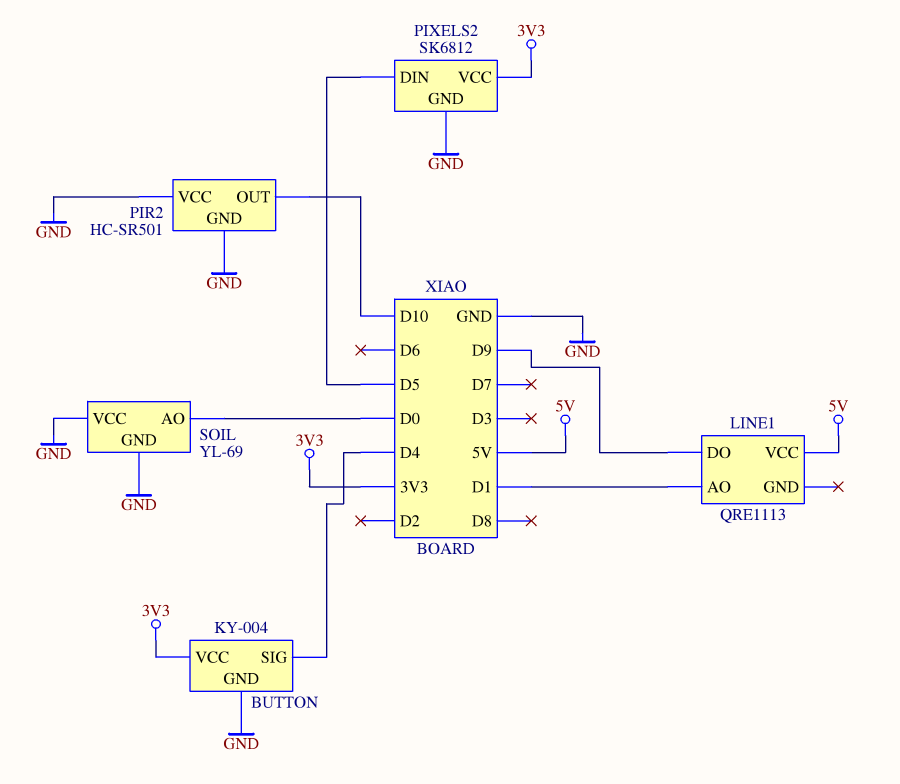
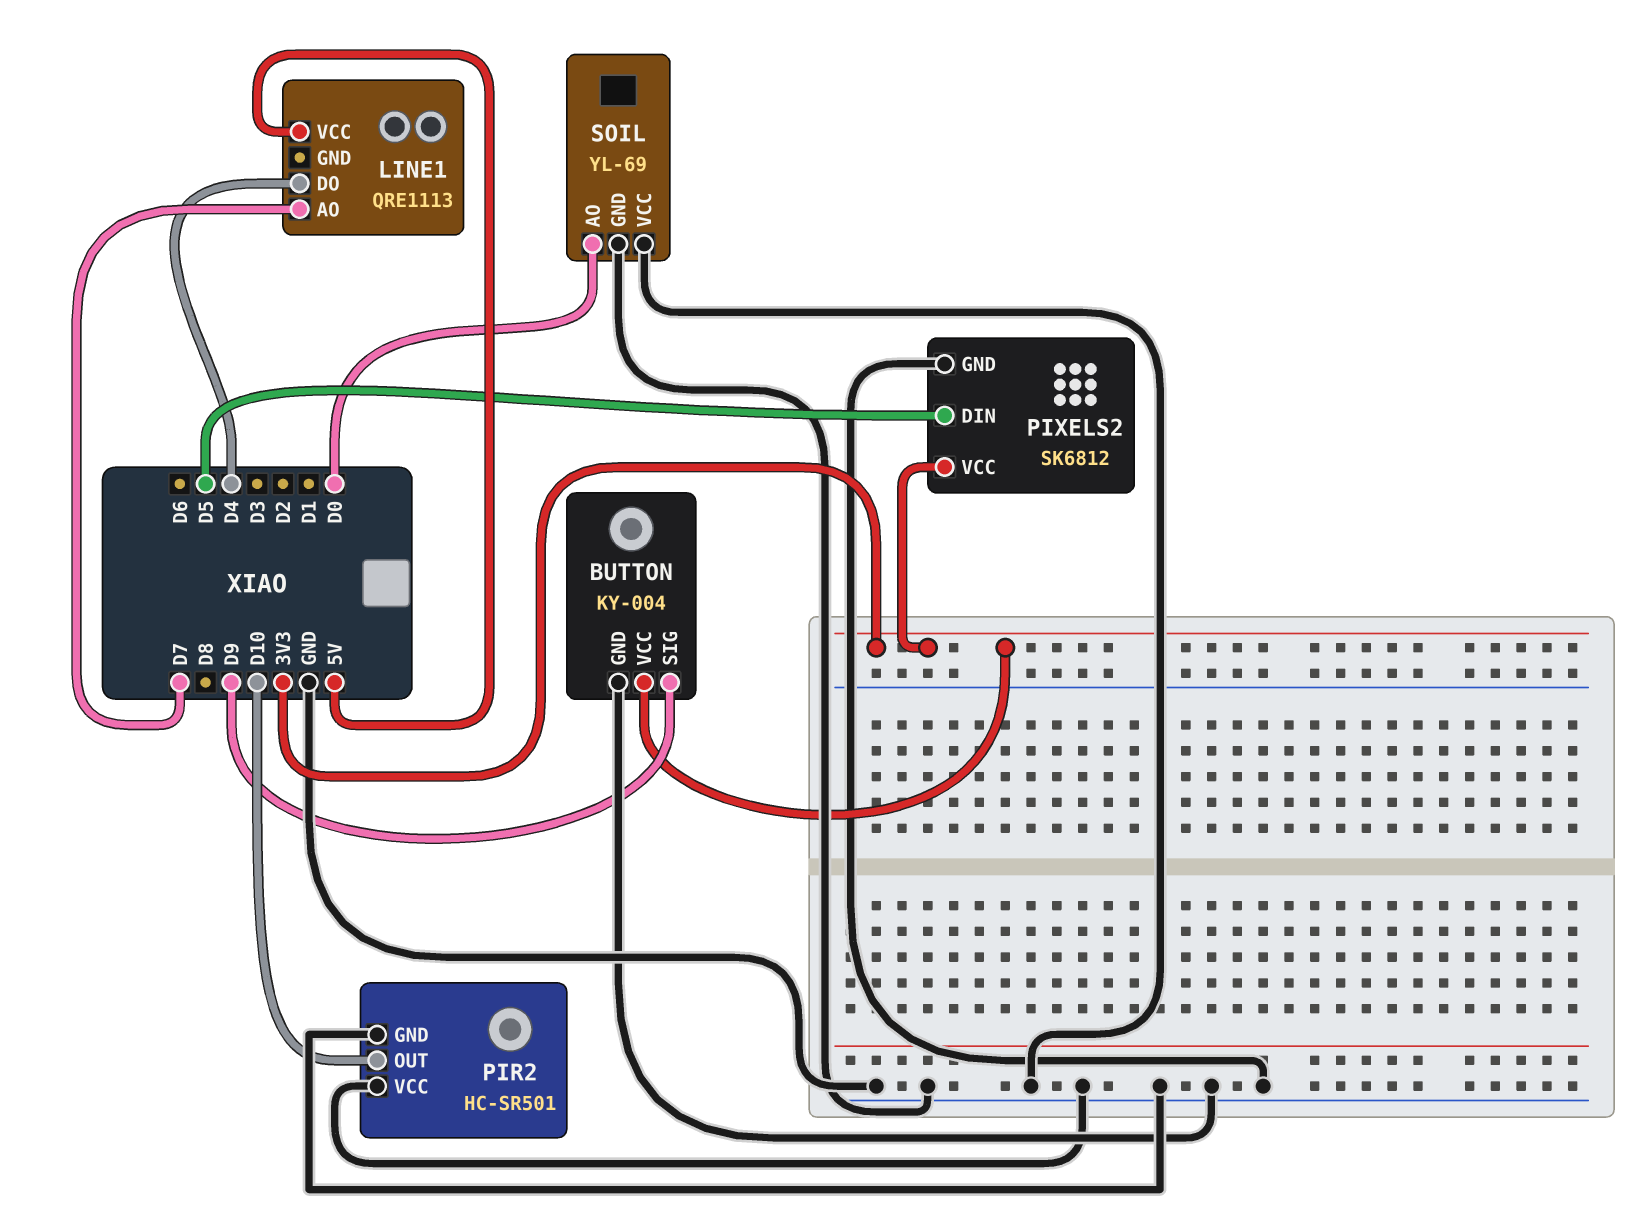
BUTTON pin SIG: D4 -> D9
LINE1 pin AO: D1 -> D7
LINE1 pin DO: D9 -> D4

